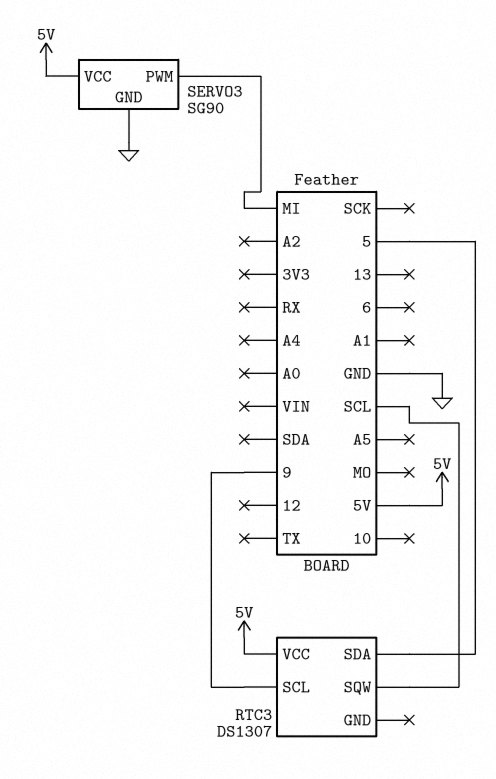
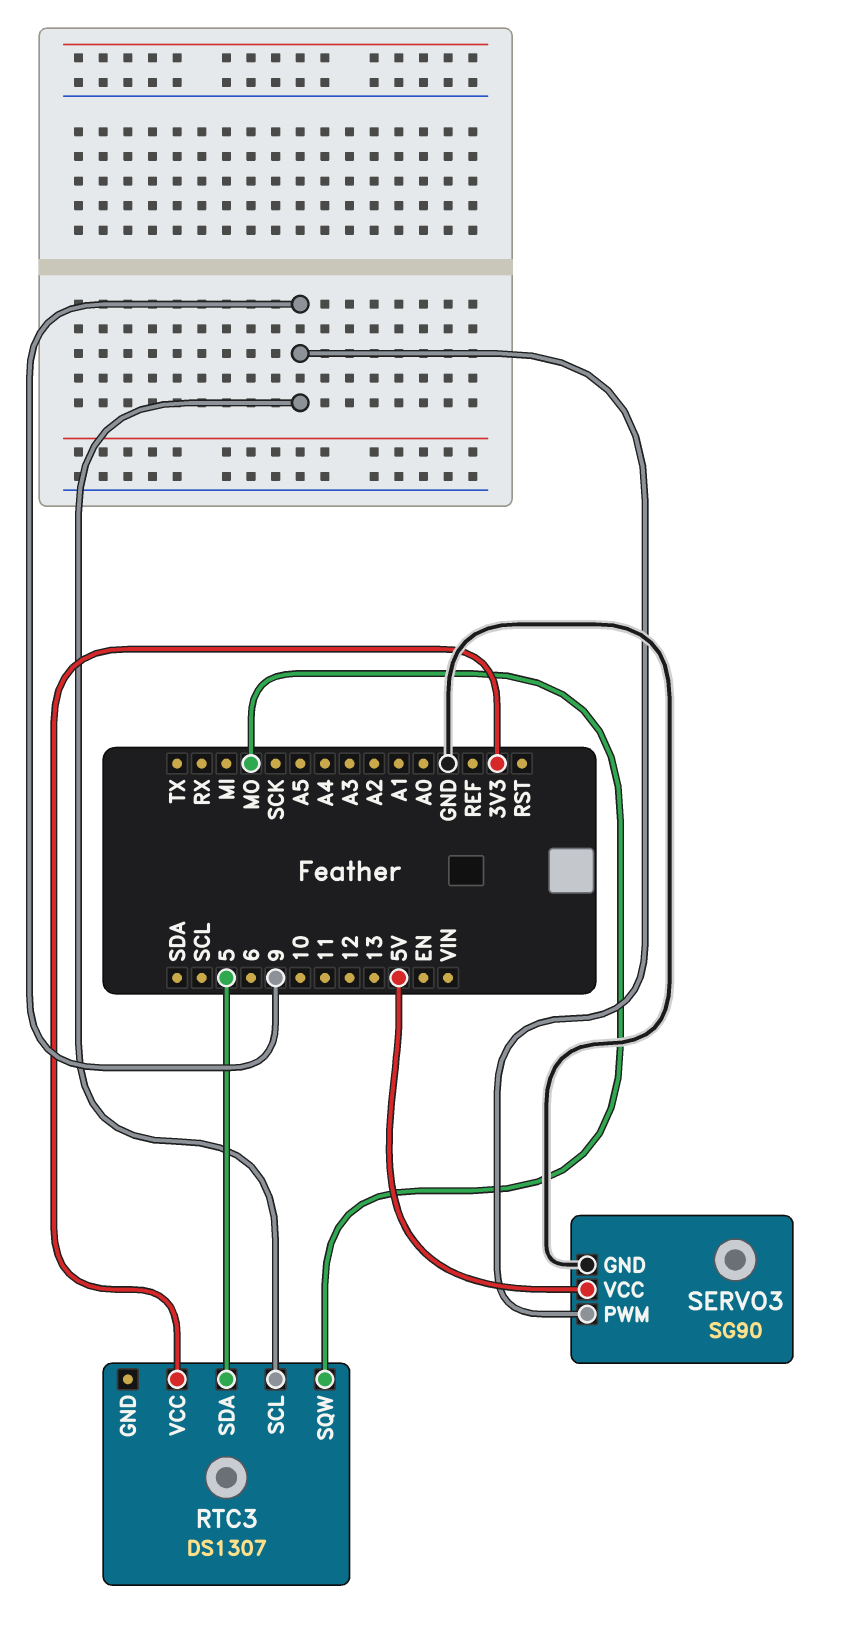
RTC3 pin SQW: SCL -> MO
RTC3 pin VCC: 5V -> 3V3
SERVO3 pin PWM: MI -> 9

